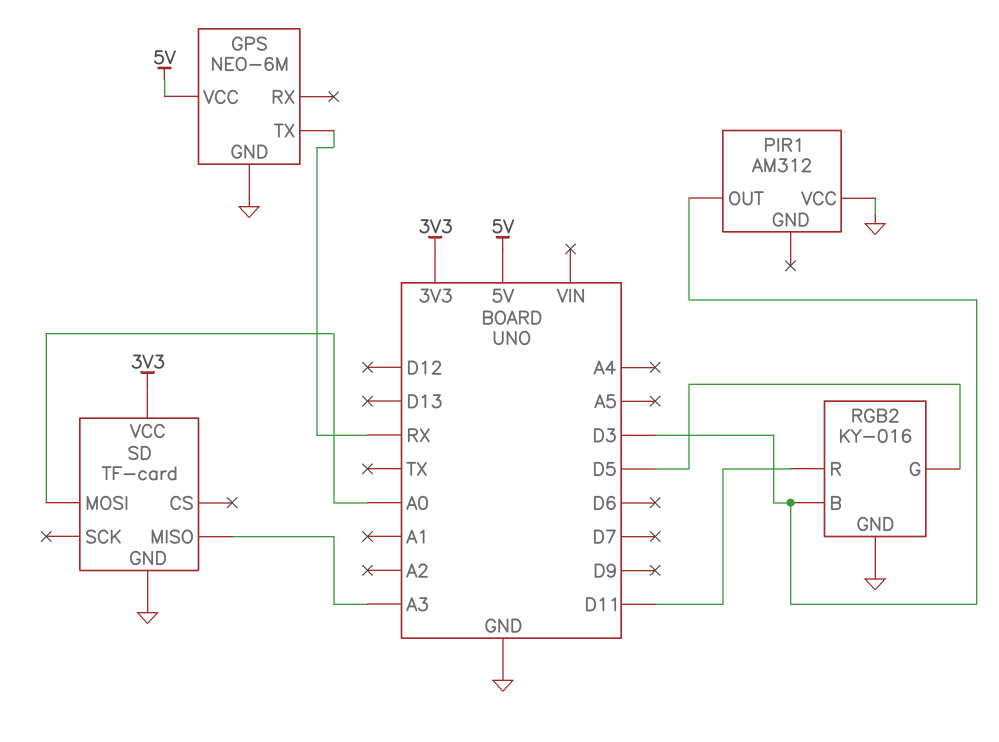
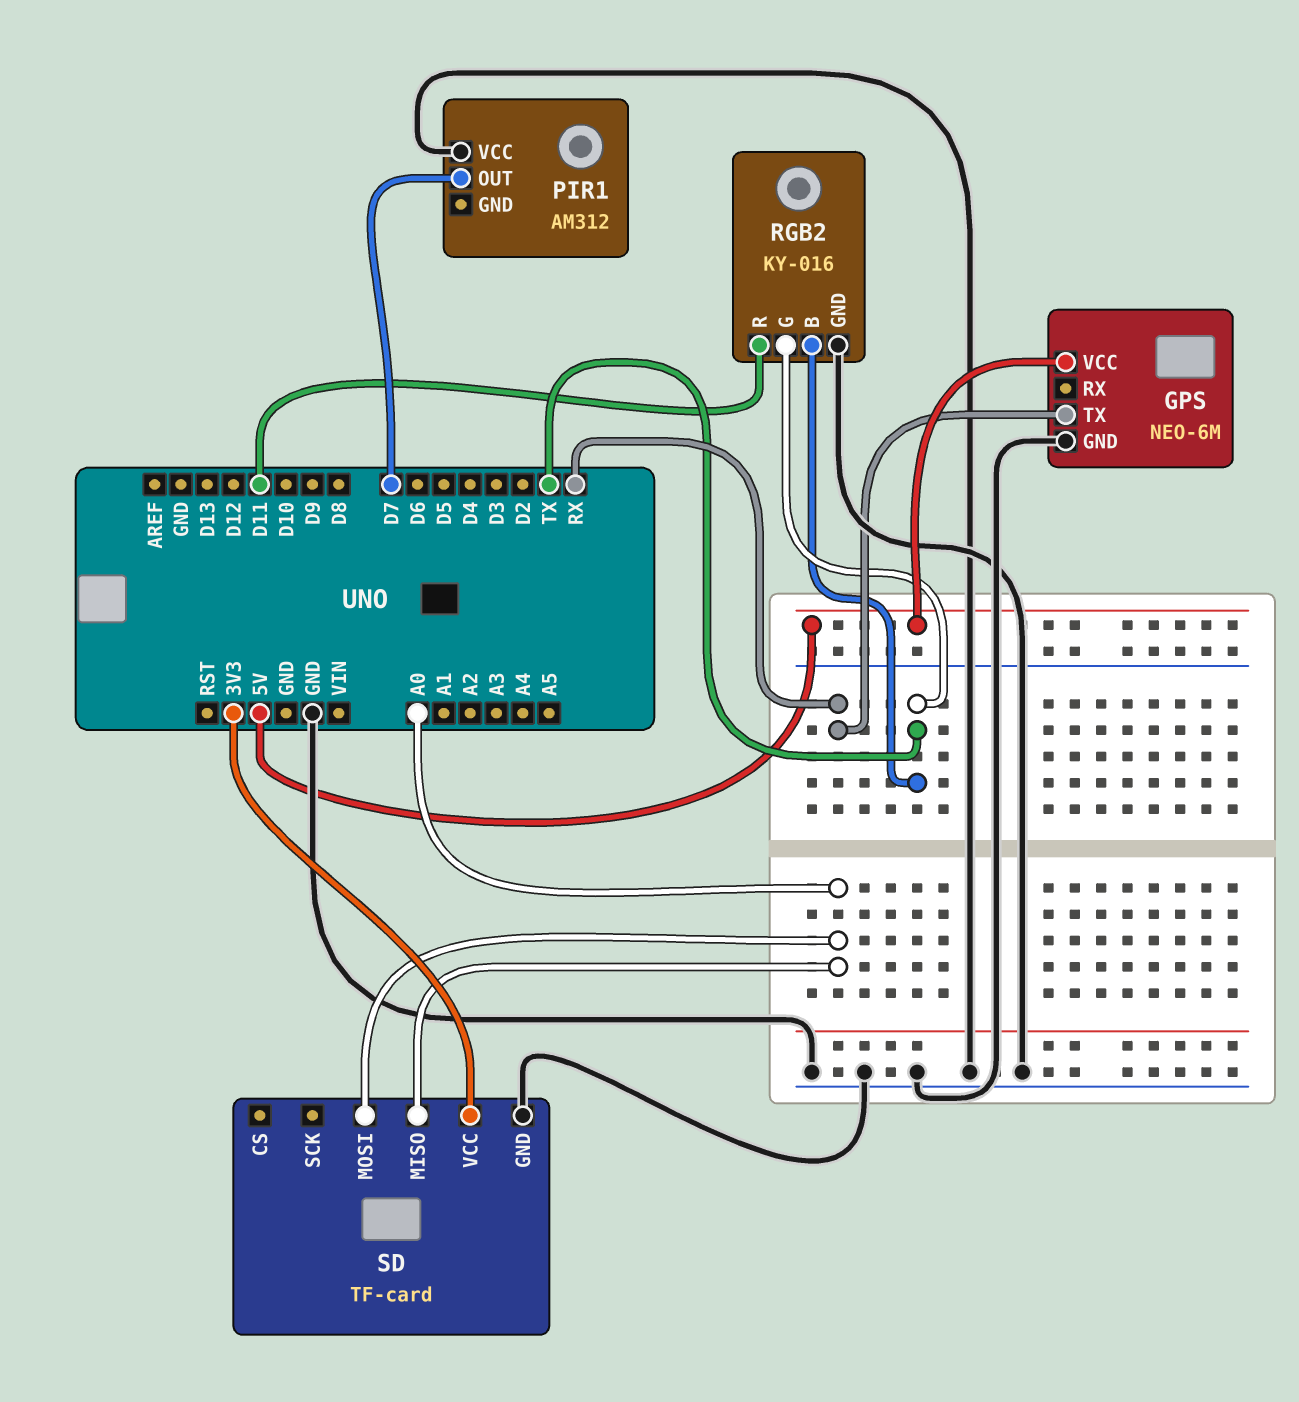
PIR1 pin OUT: D3 -> D7
RGB2 pin B: D3 -> TX
RGB2 pin G: D5 -> TX
SD pin MISO: A3 -> A0

